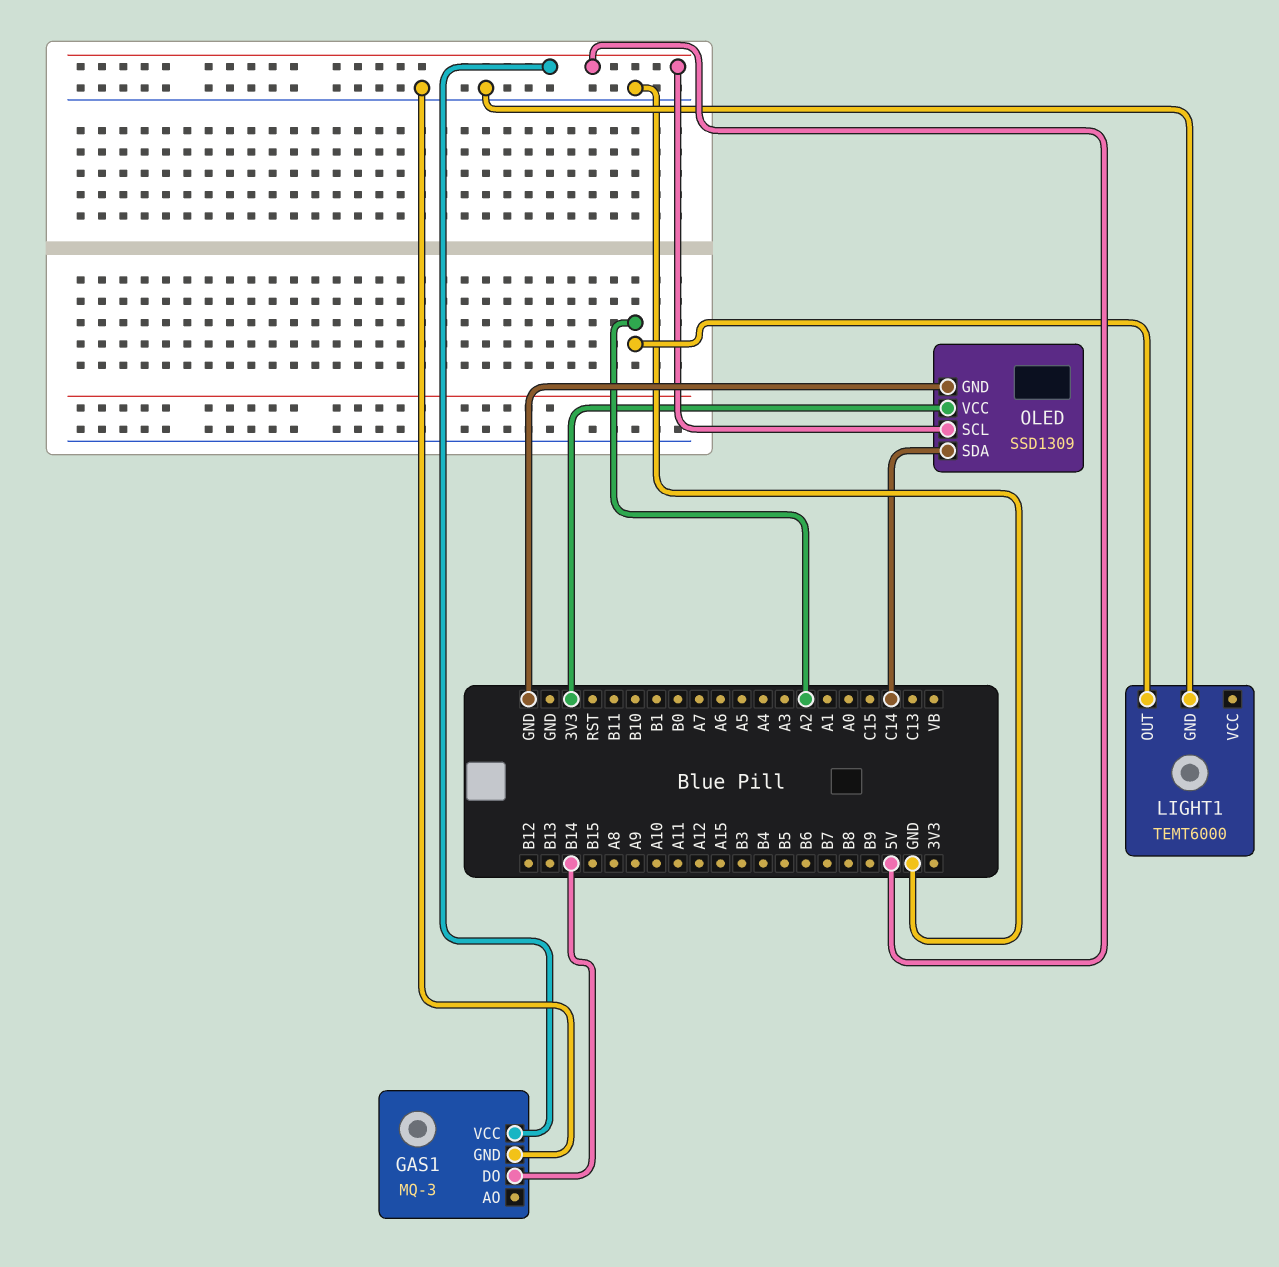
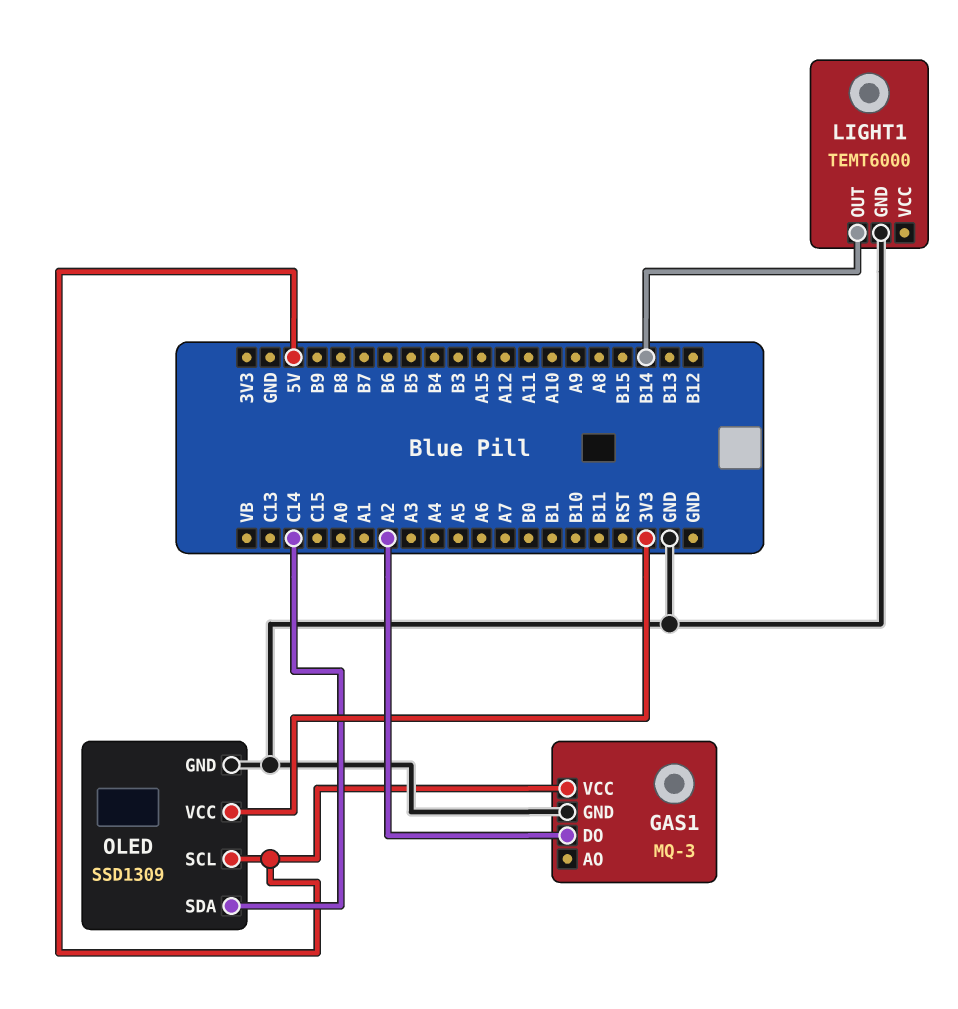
GAS1 pin DO: B14 -> A2
LIGHT1 pin OUT: A2 -> B14

